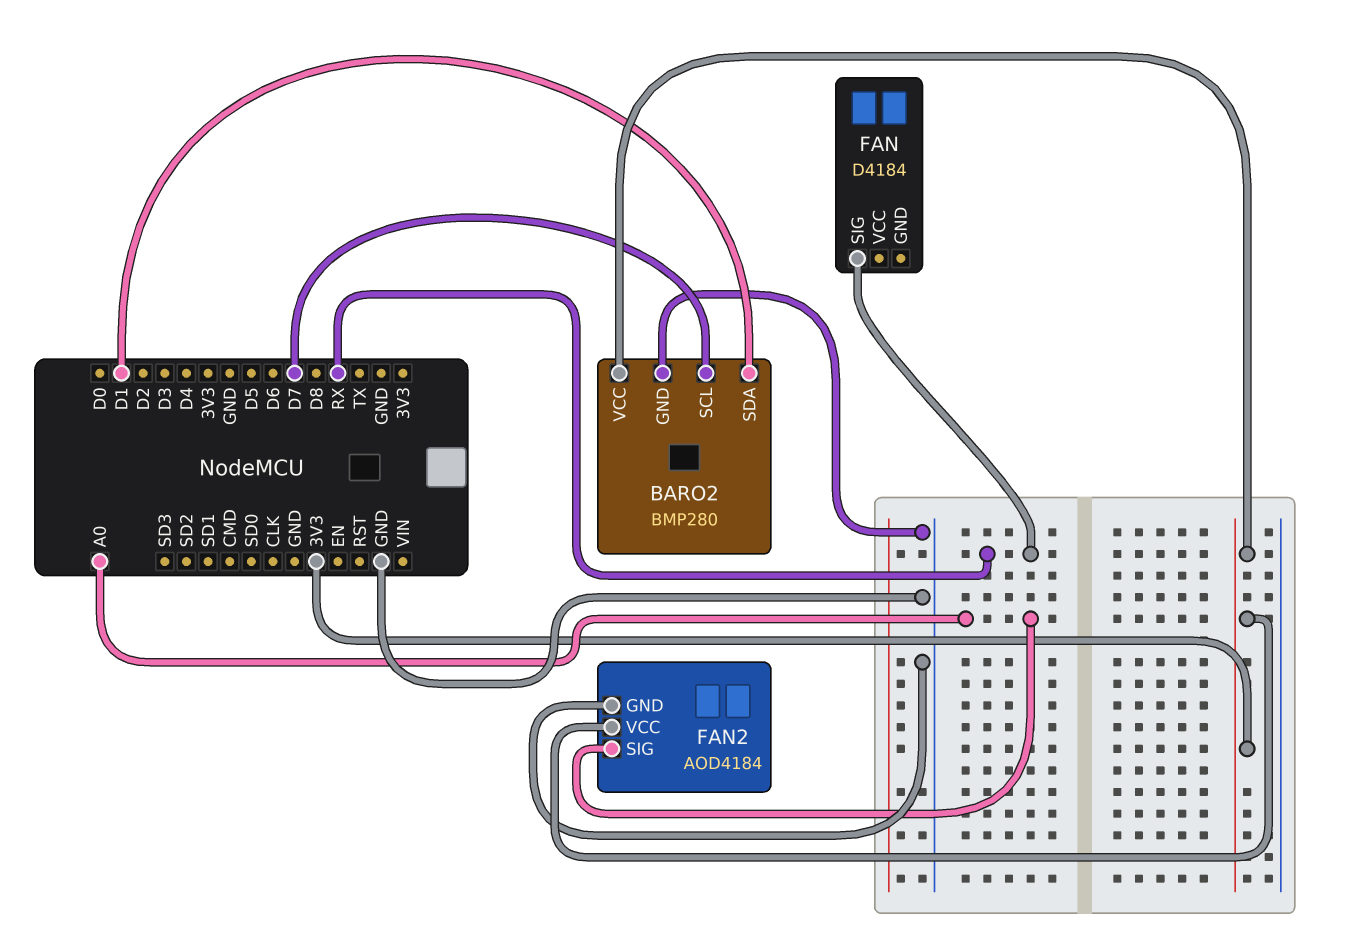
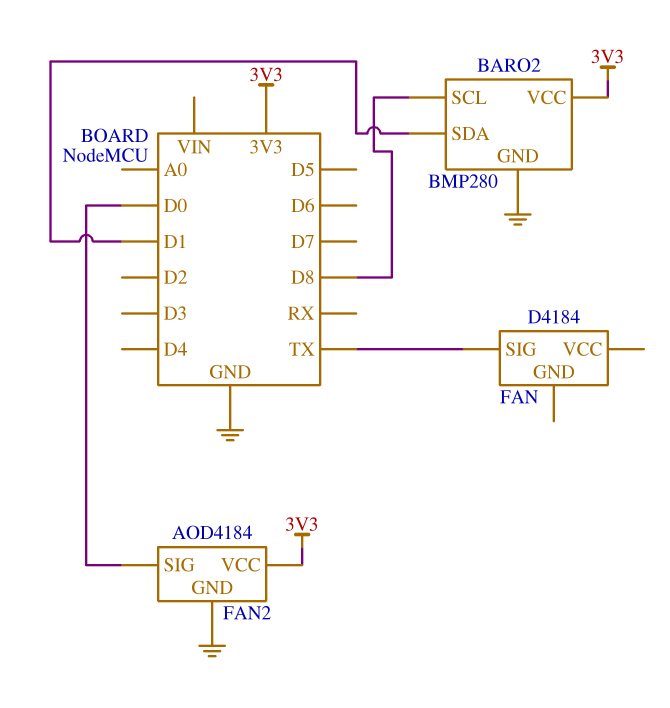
BARO2 pin SCL: D7 -> D8
FAN pin SIG: RX -> TX
FAN2 pin SIG: A0 -> D0

